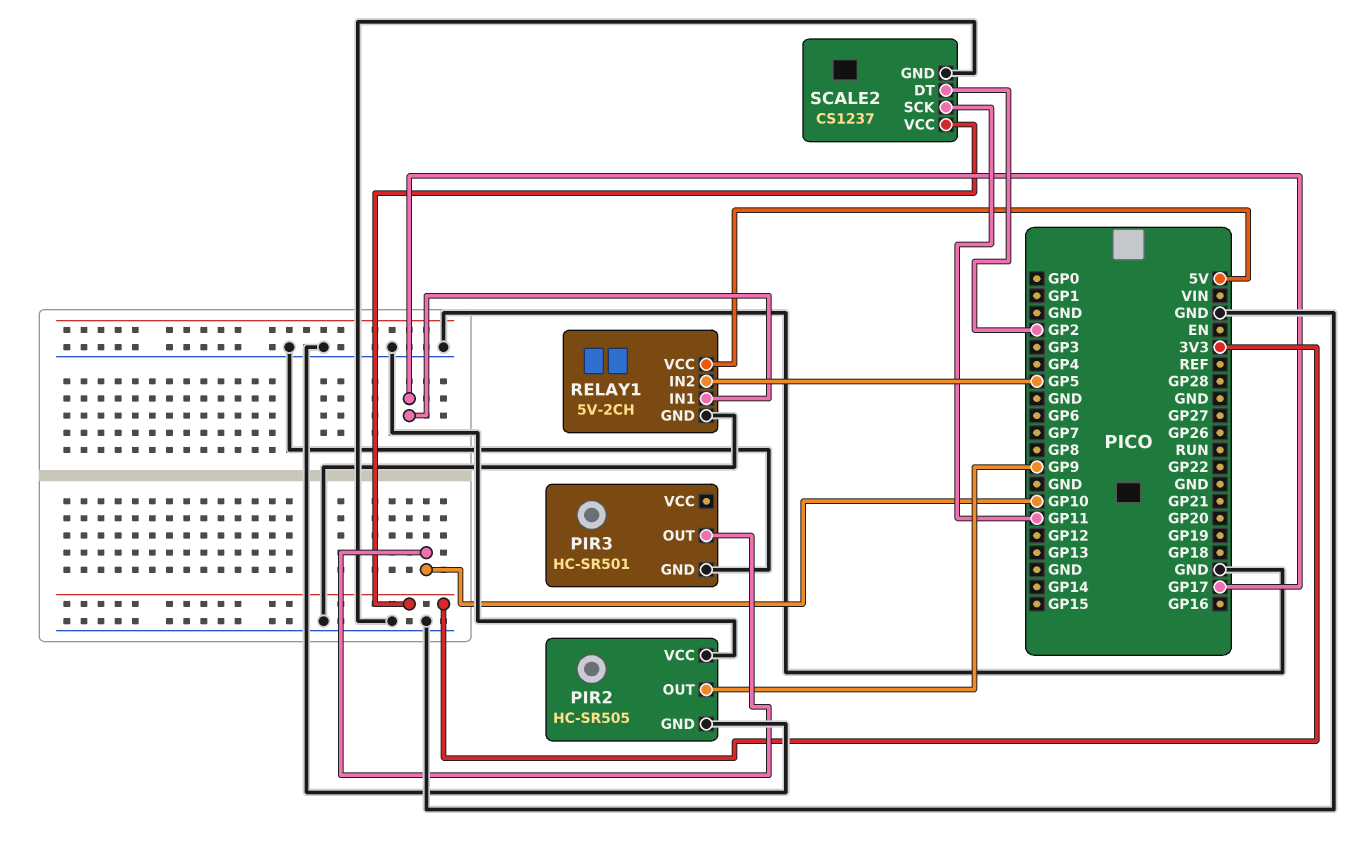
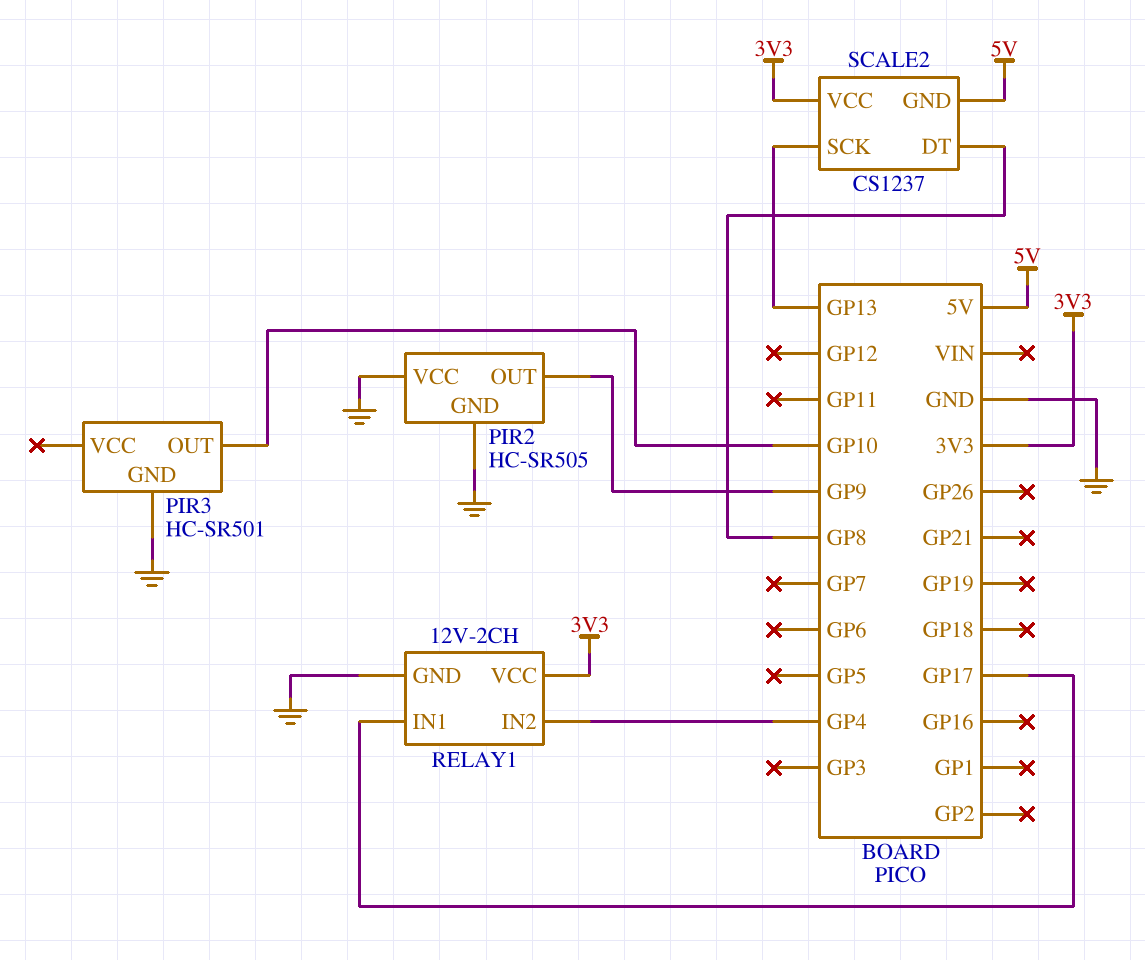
RELAY1: 5V-2CH -> 12V-2CH
RELAY1 pin IN2: GP5 -> GP4
RELAY1 pin VCC: 5V -> 3V3
SCALE2 pin DT: GP2 -> GP8
SCALE2 pin GND: GND -> 5V
SCALE2 pin SCK: GP11 -> GP13

